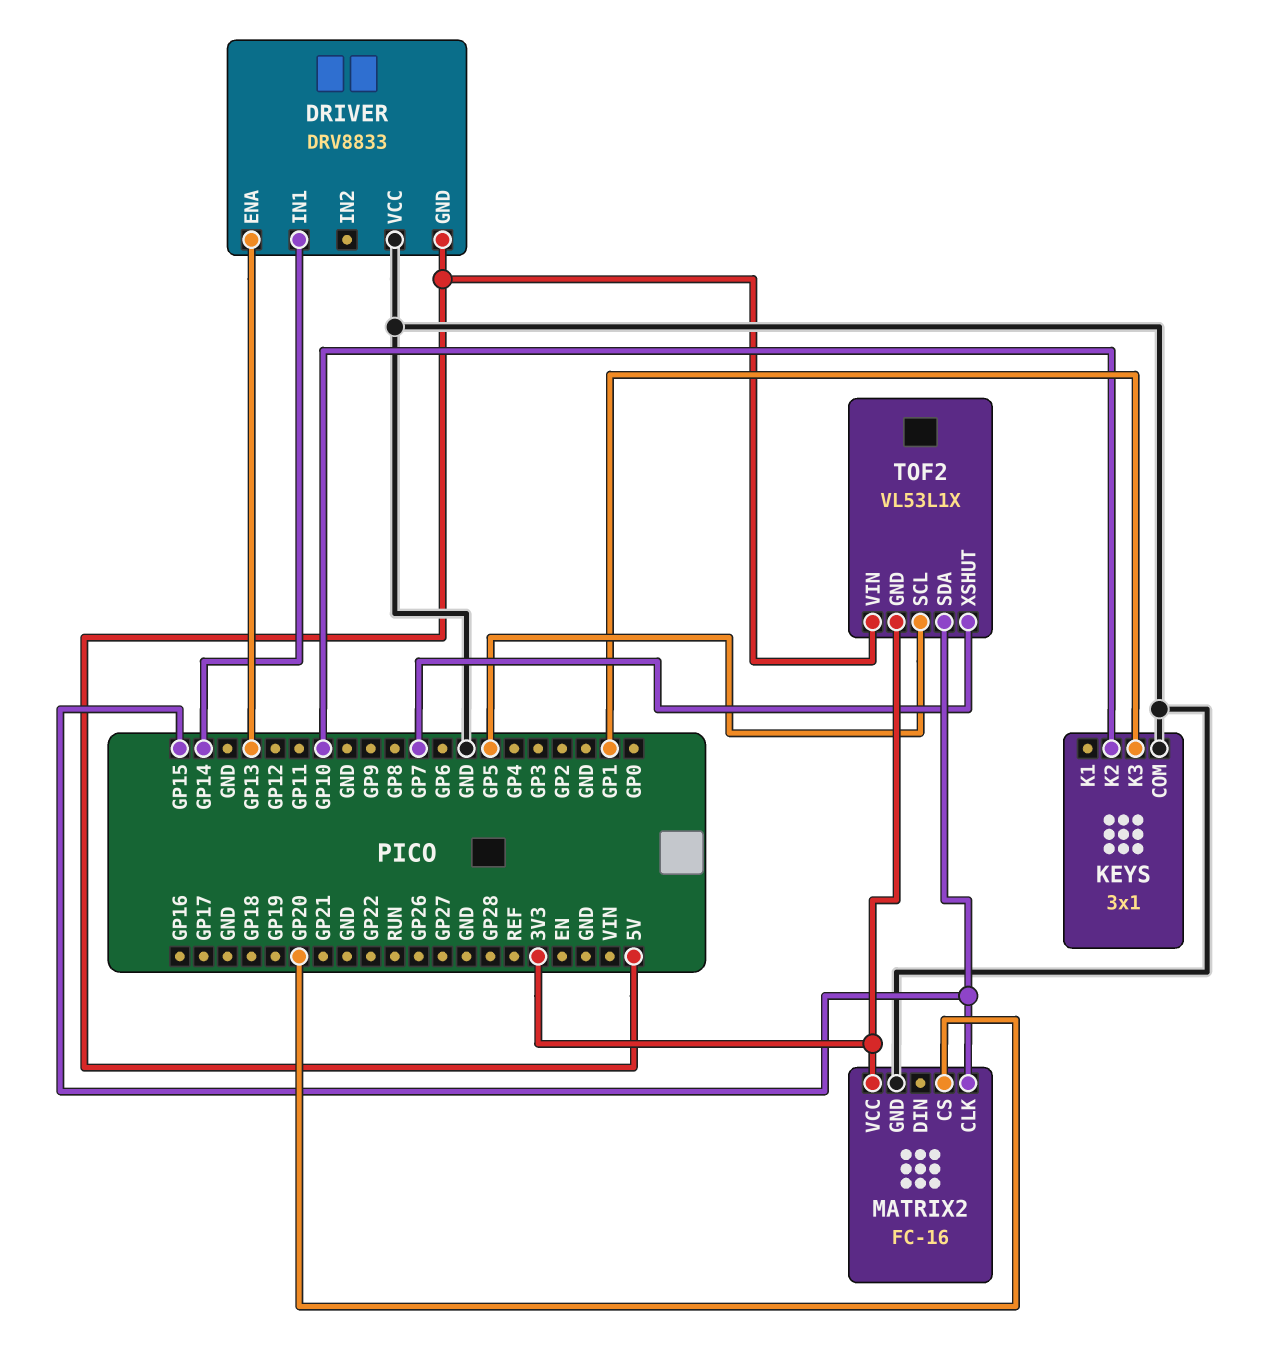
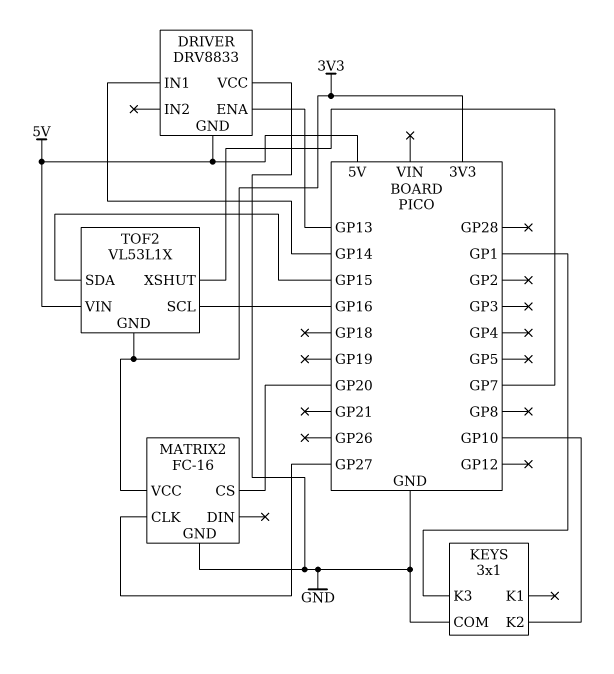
MATRIX2 pin CLK: GP15 -> GP27
TOF2 pin SCL: GP5 -> GP16

